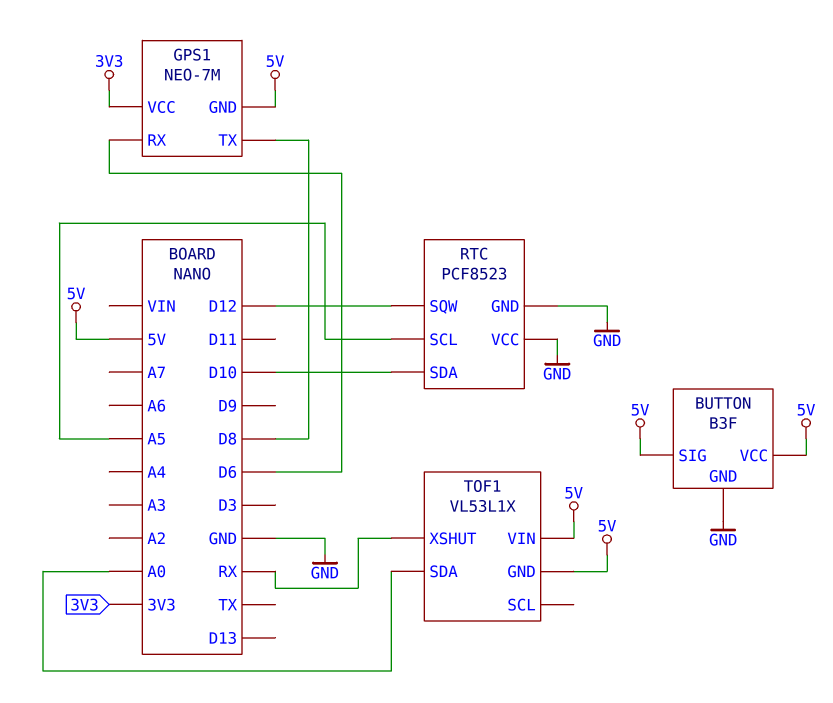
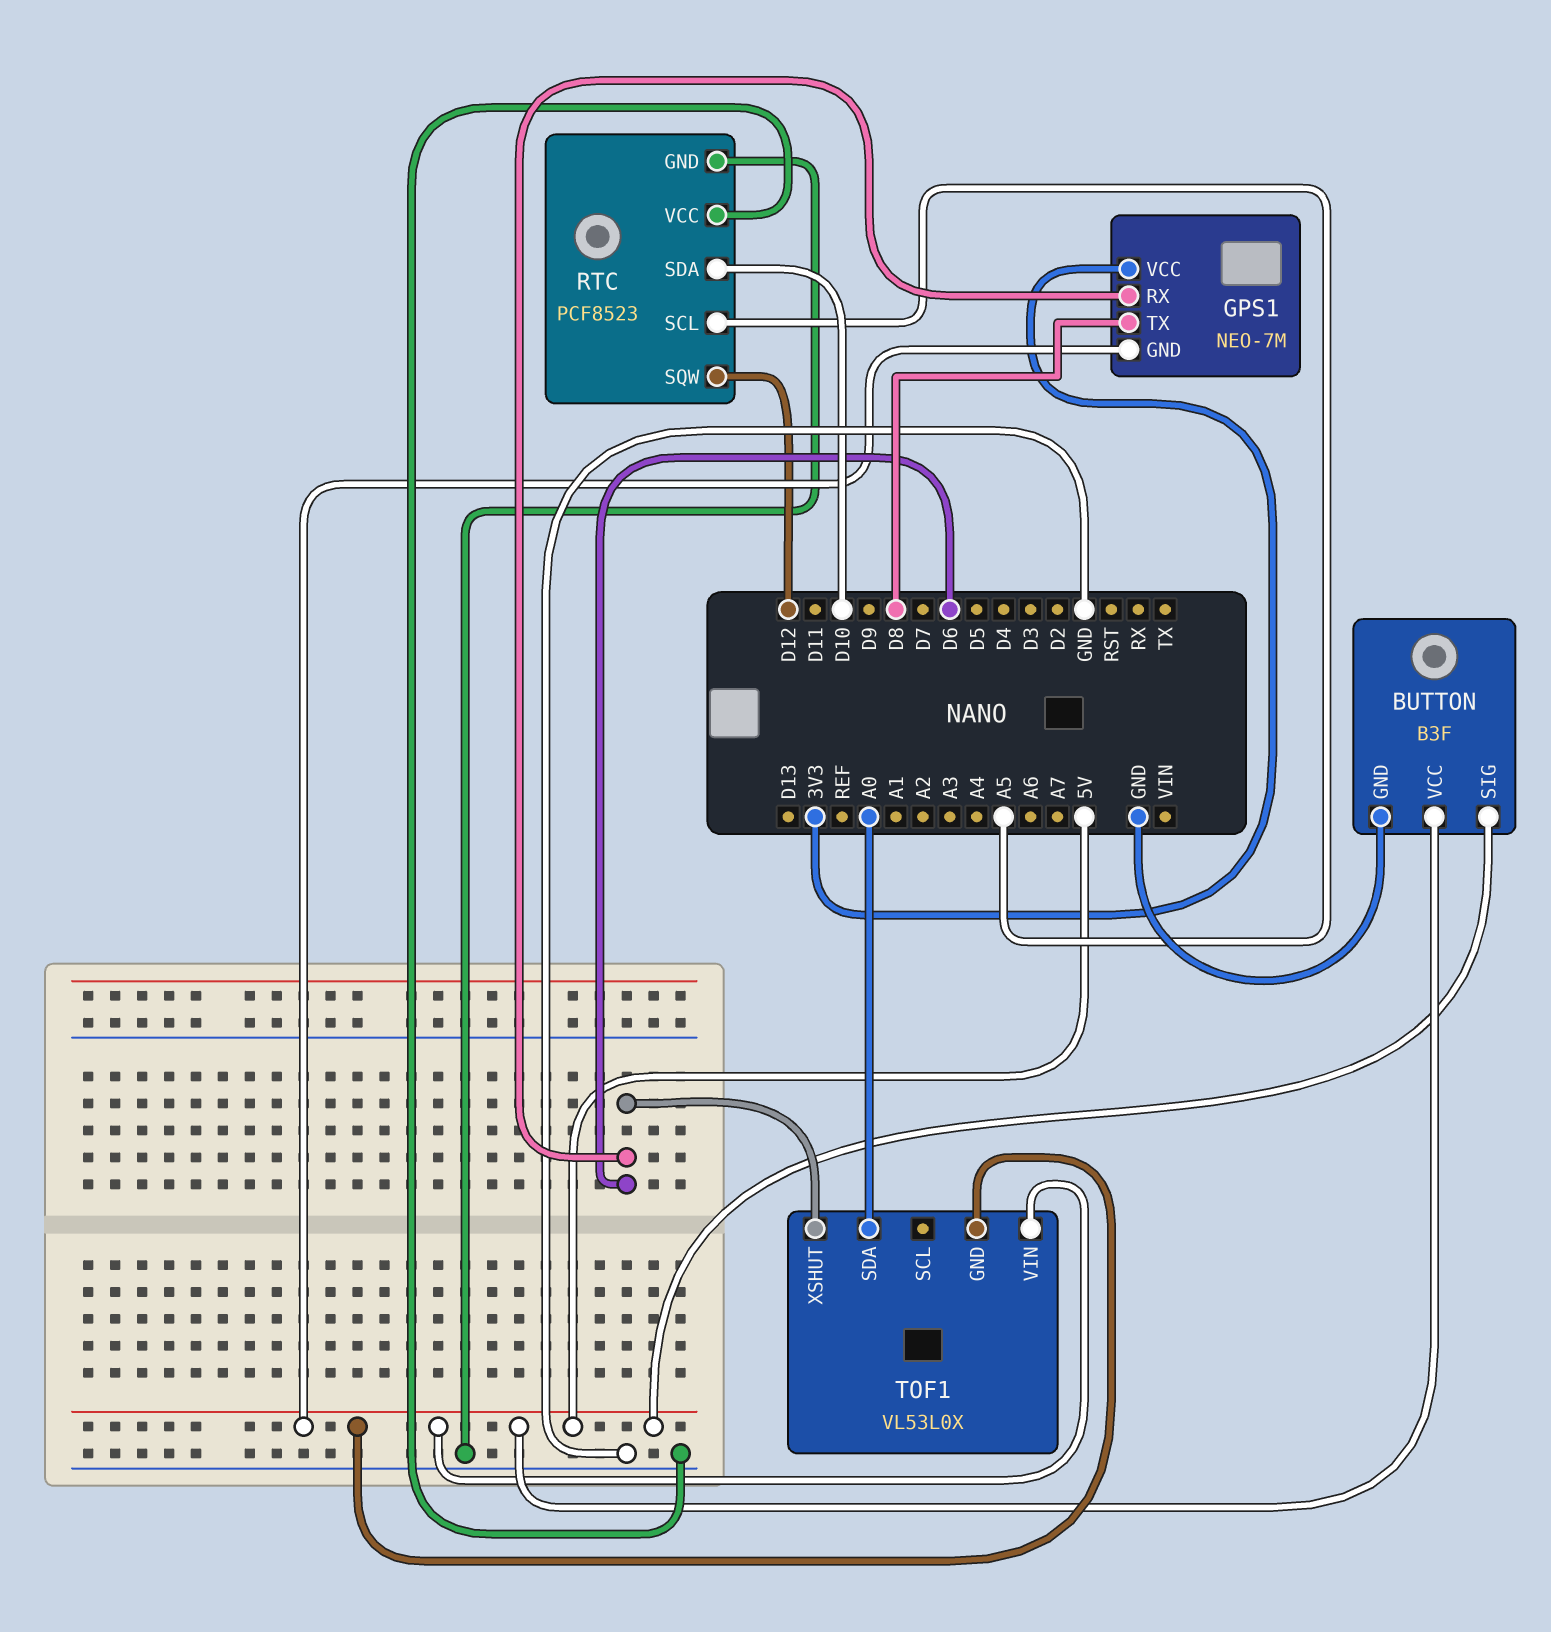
TOF1: VL53L1X -> VL53L0X
TOF1 pin XSHUT: RX -> D6

